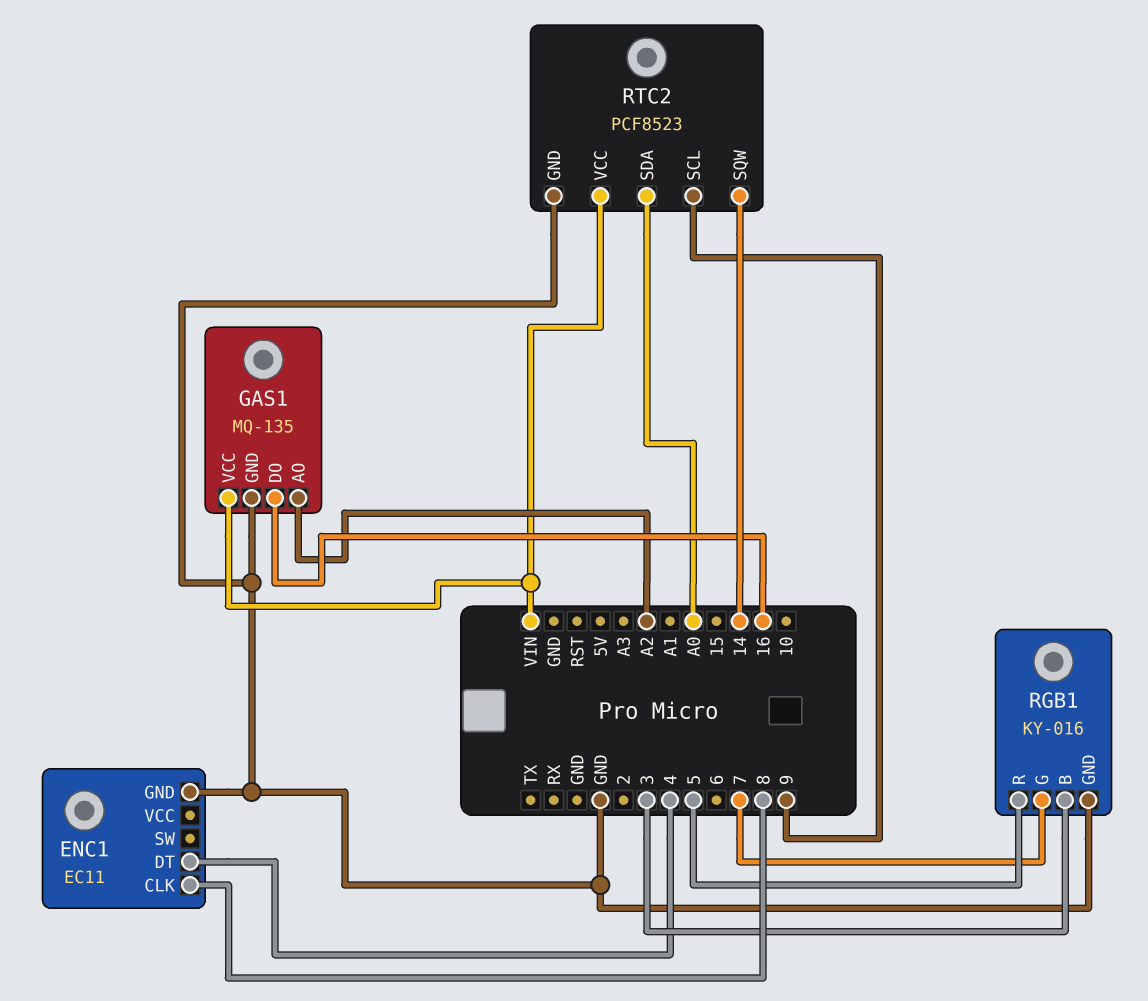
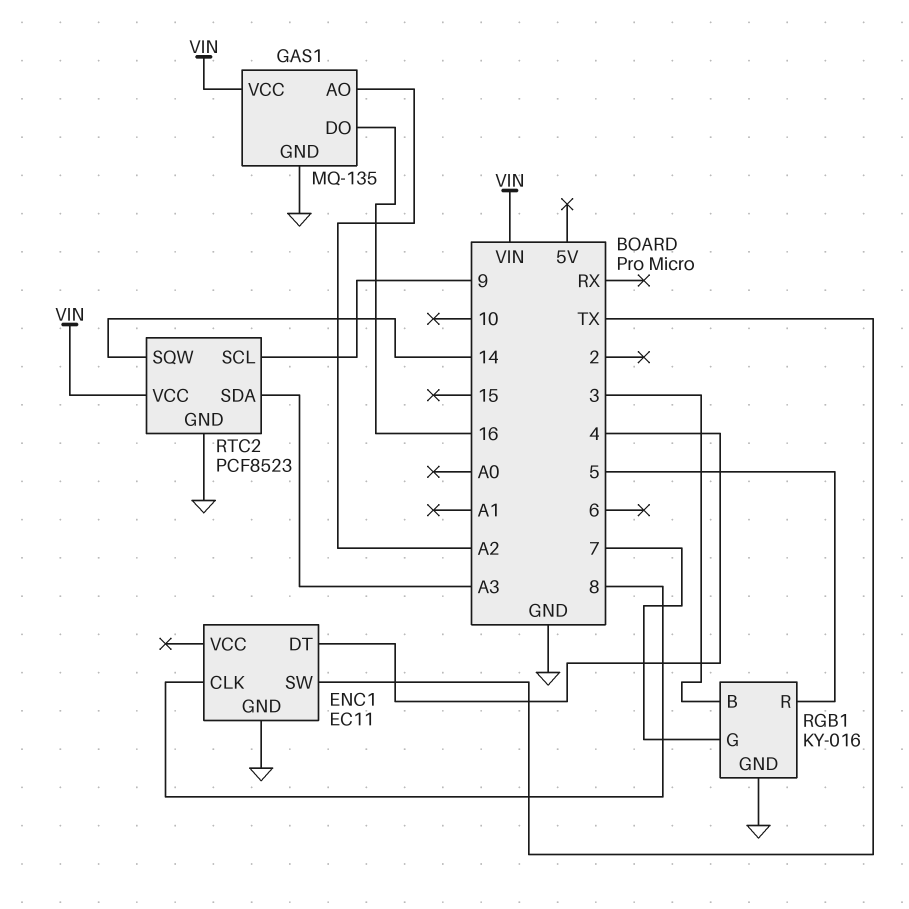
ENC1 pin SW: none -> TX
RTC2 pin SDA: A0 -> A3

